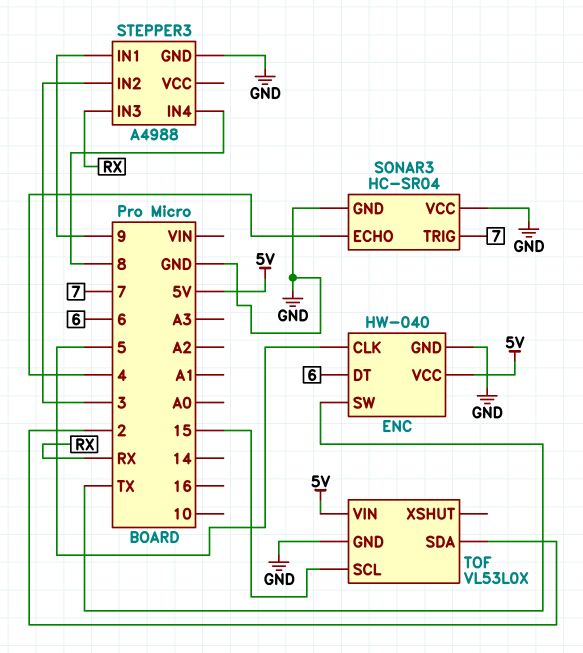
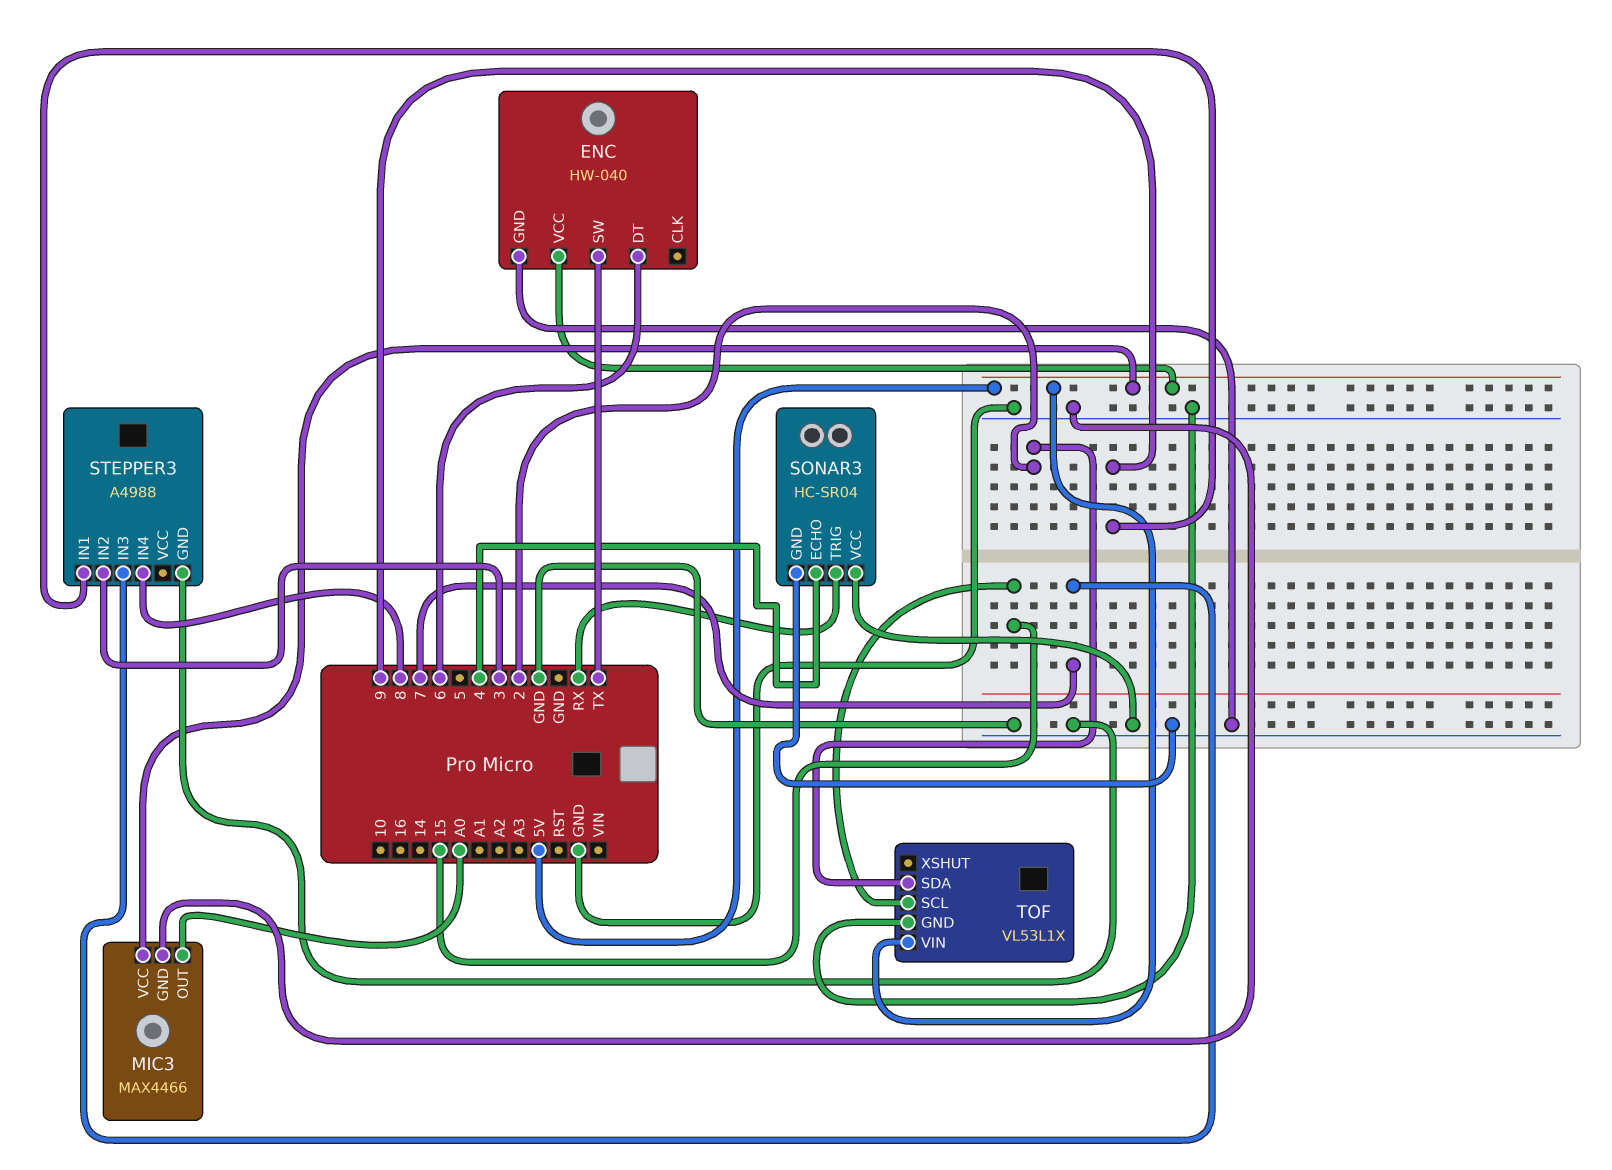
ENC pin CLK: 5 -> none
MIC3: none -> MAX4466
MIC3 pin GND: none -> GND
MIC3 pin OUT: none -> A0
MIC3 pin VCC: none -> 5V
SONAR3 pin TRIG: 7 -> RX
STEPPER3 pin IN3: RX -> 7
TOF: VL53L0X -> VL53L1X

